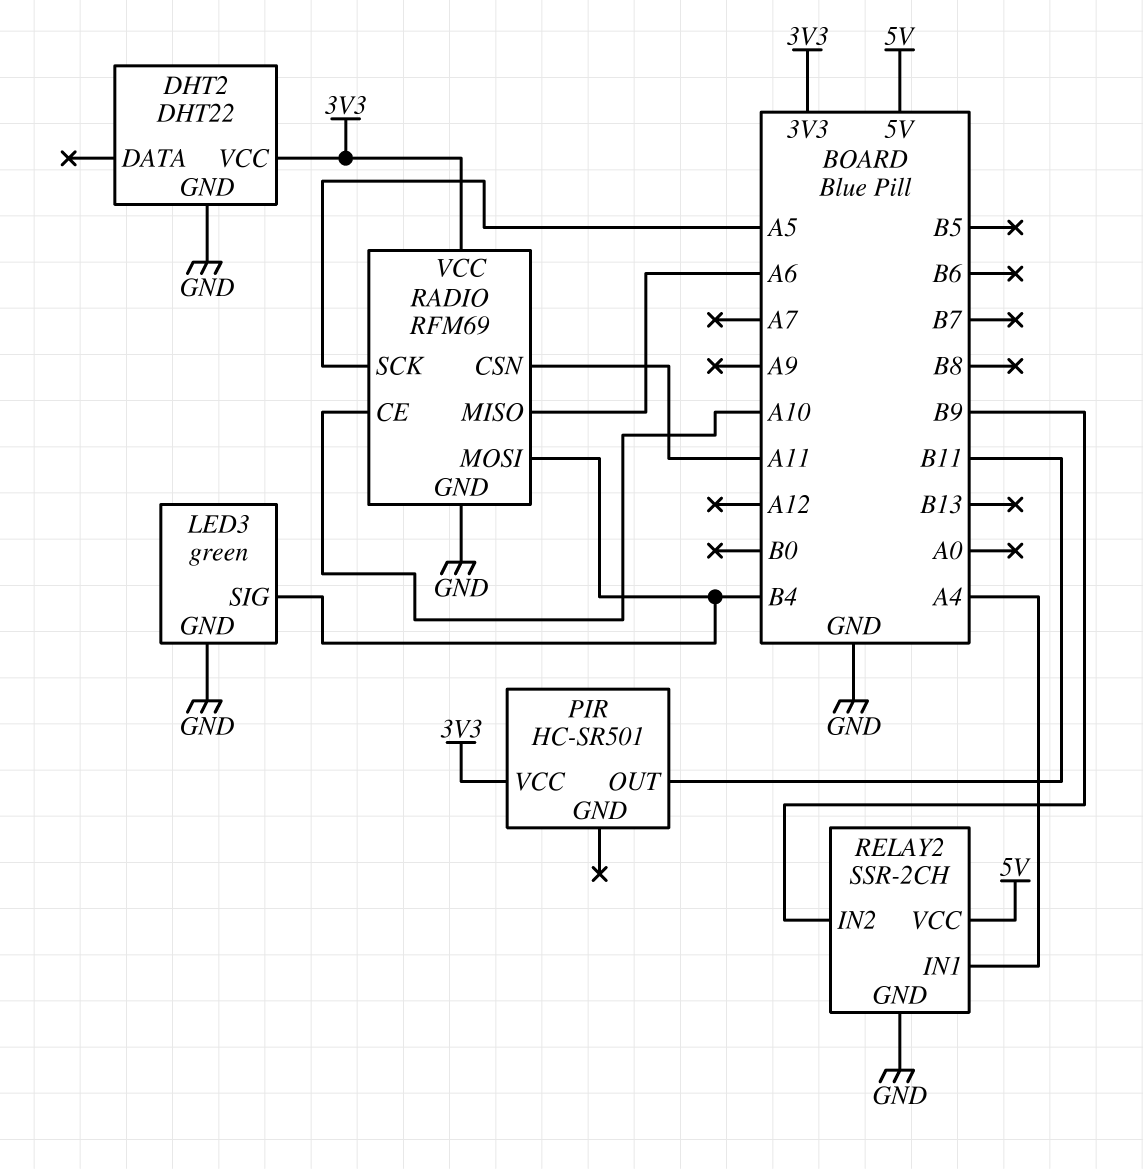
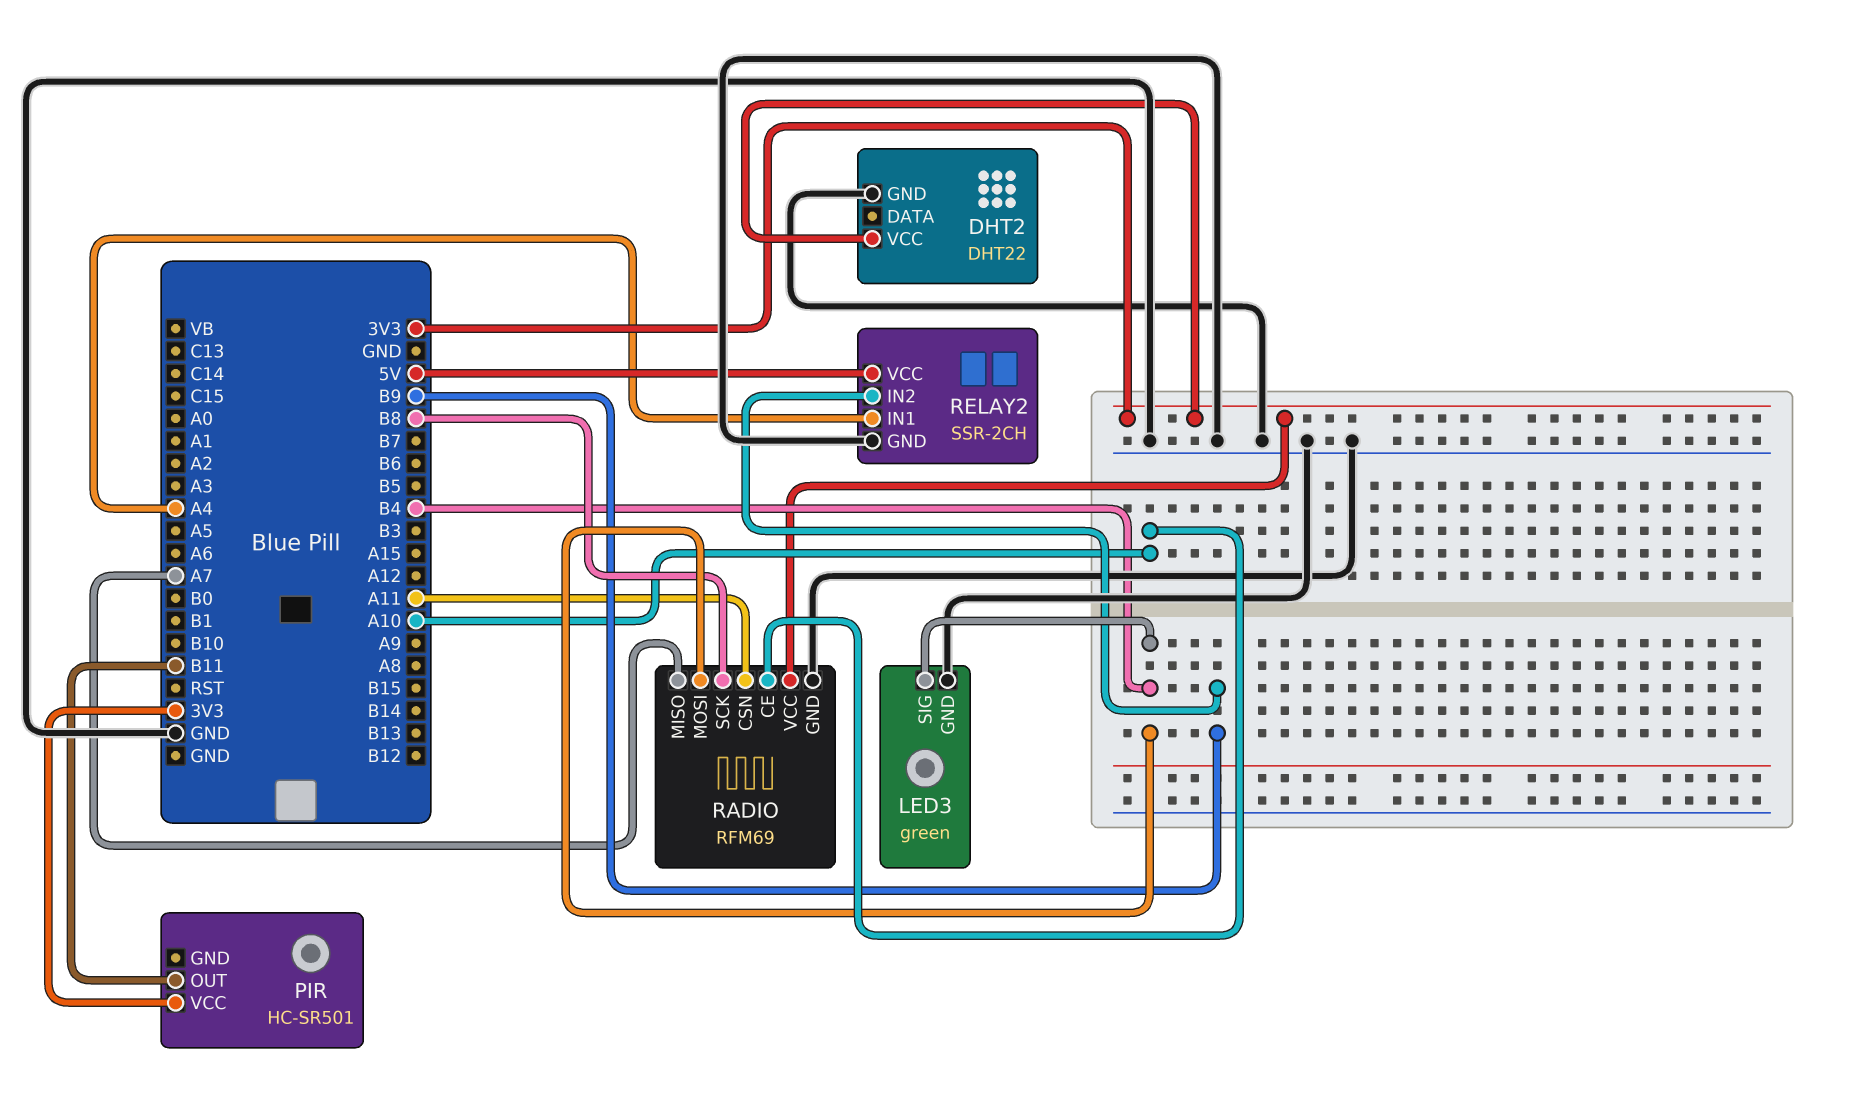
RADIO pin MISO: A6 -> A7
RADIO pin SCK: A5 -> B8

